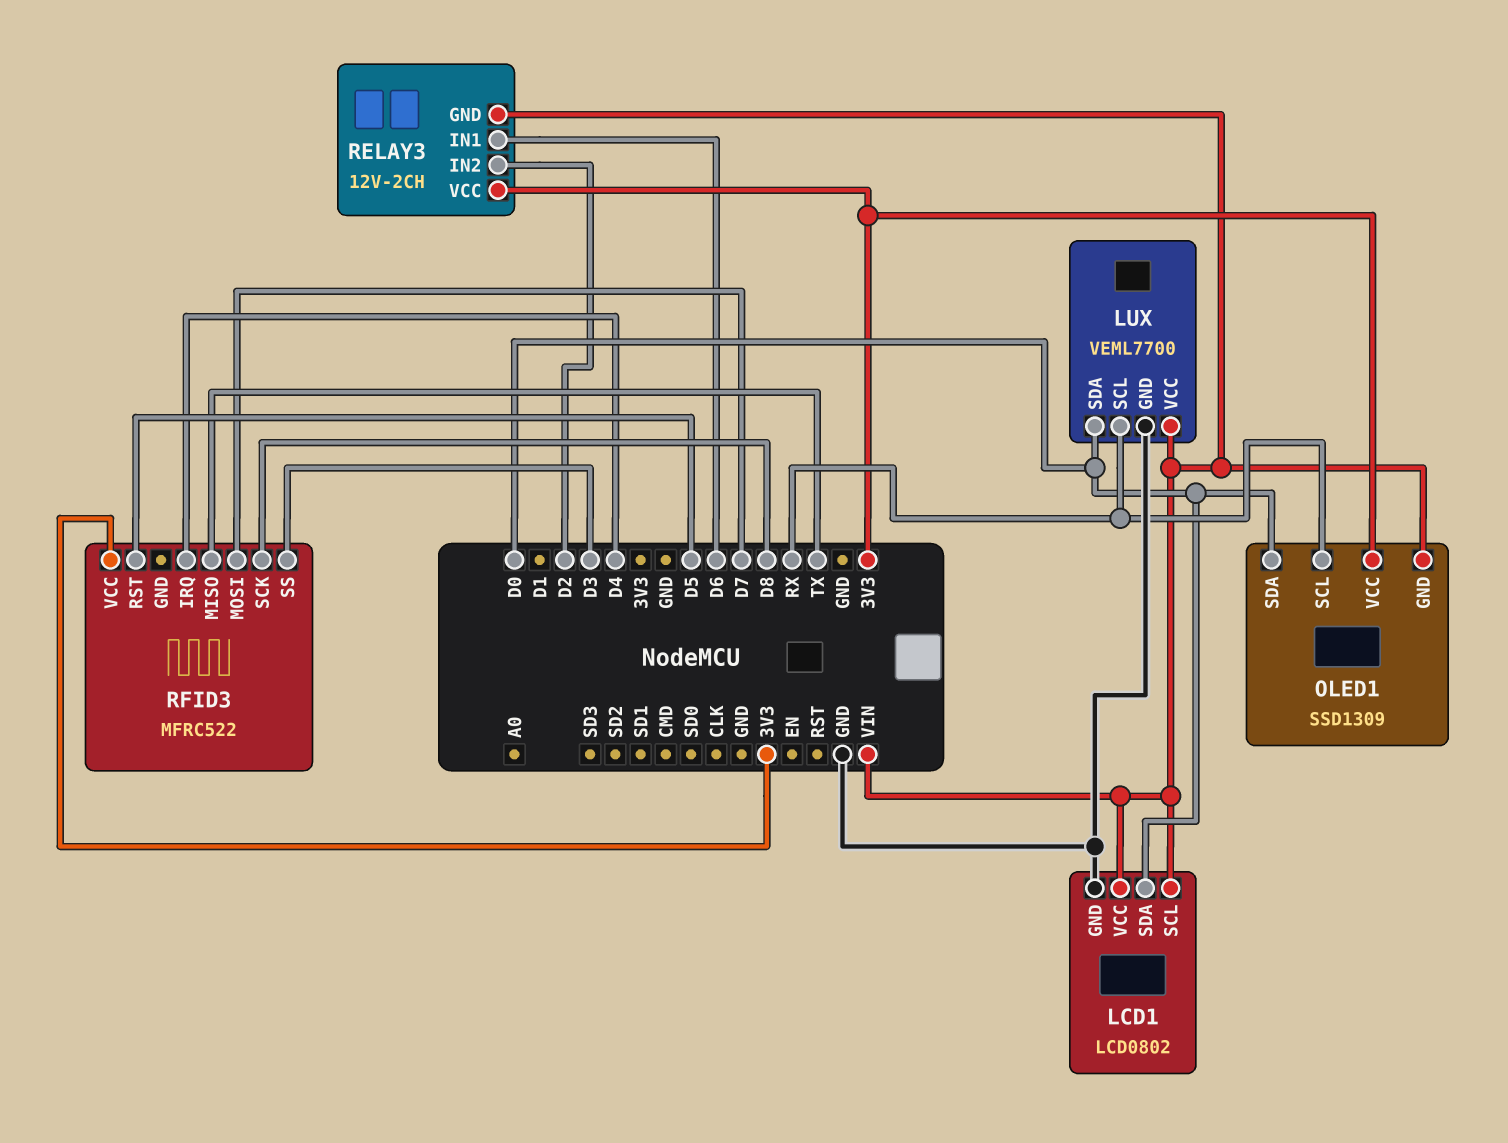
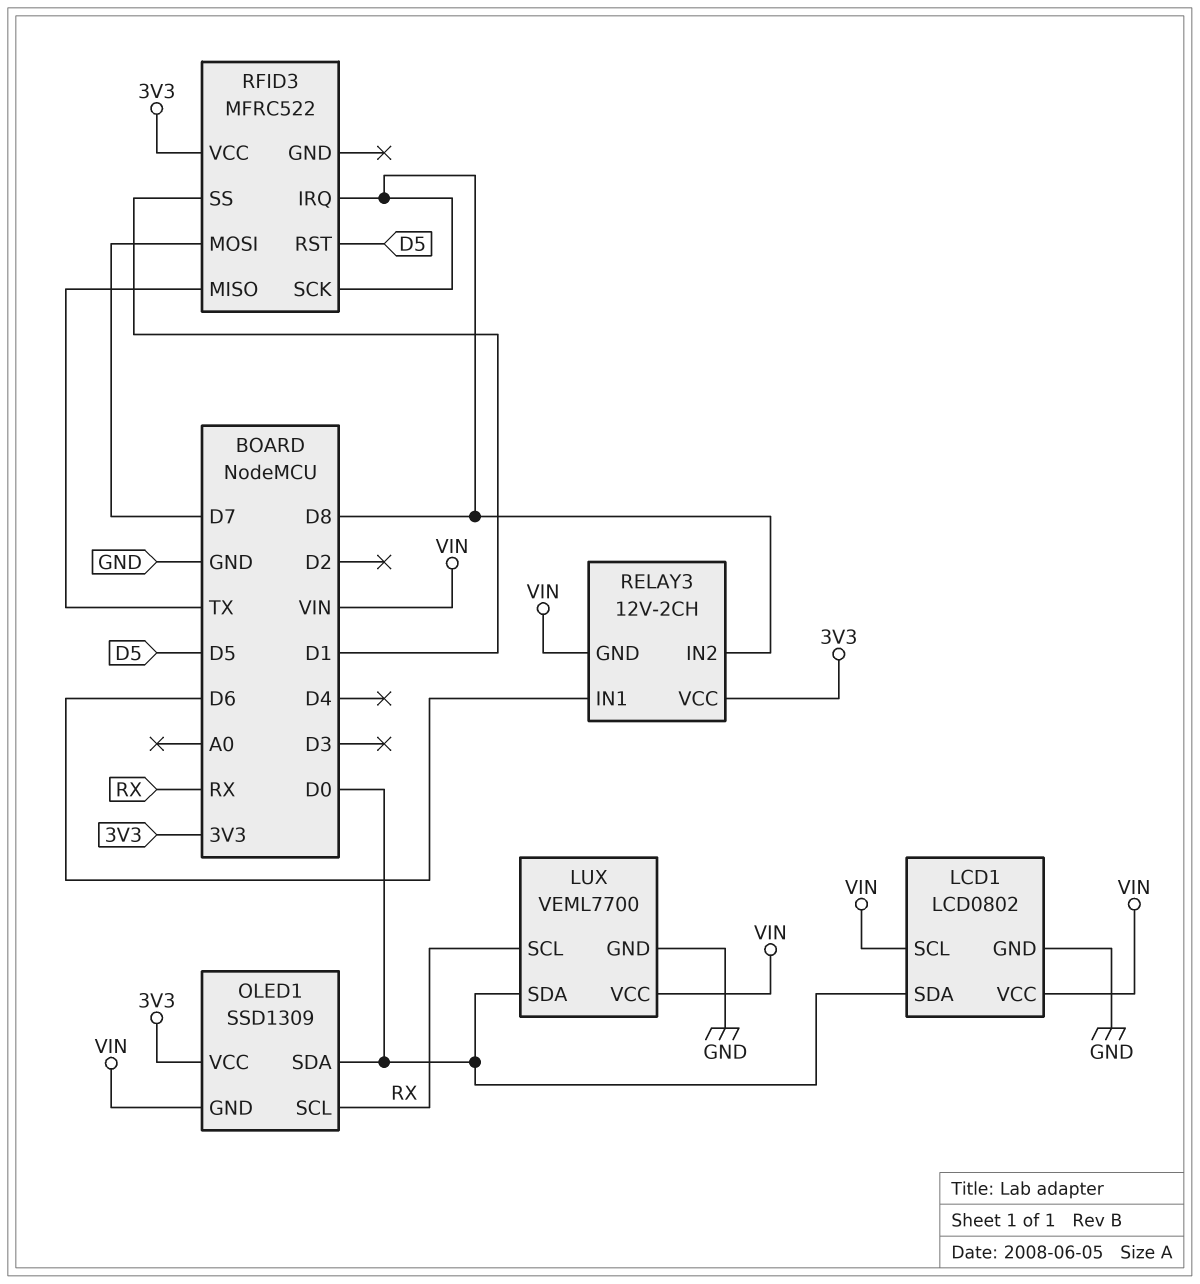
RELAY3 pin IN2: D2 -> D8
RFID3 pin IRQ: D4 -> D8
RFID3 pin SS: D3 -> D1

